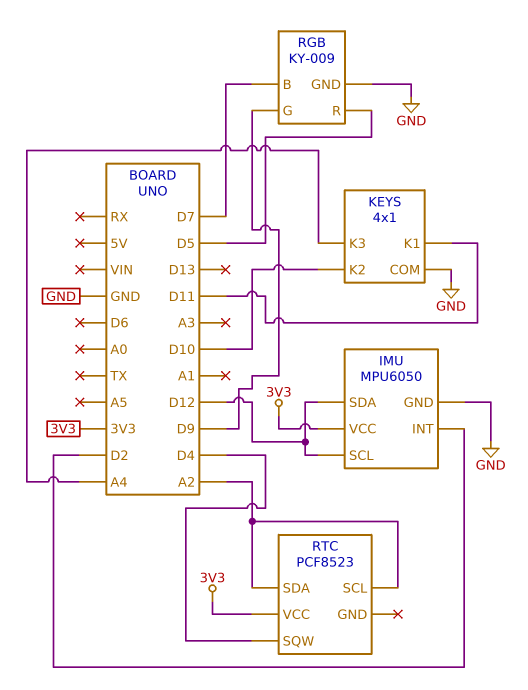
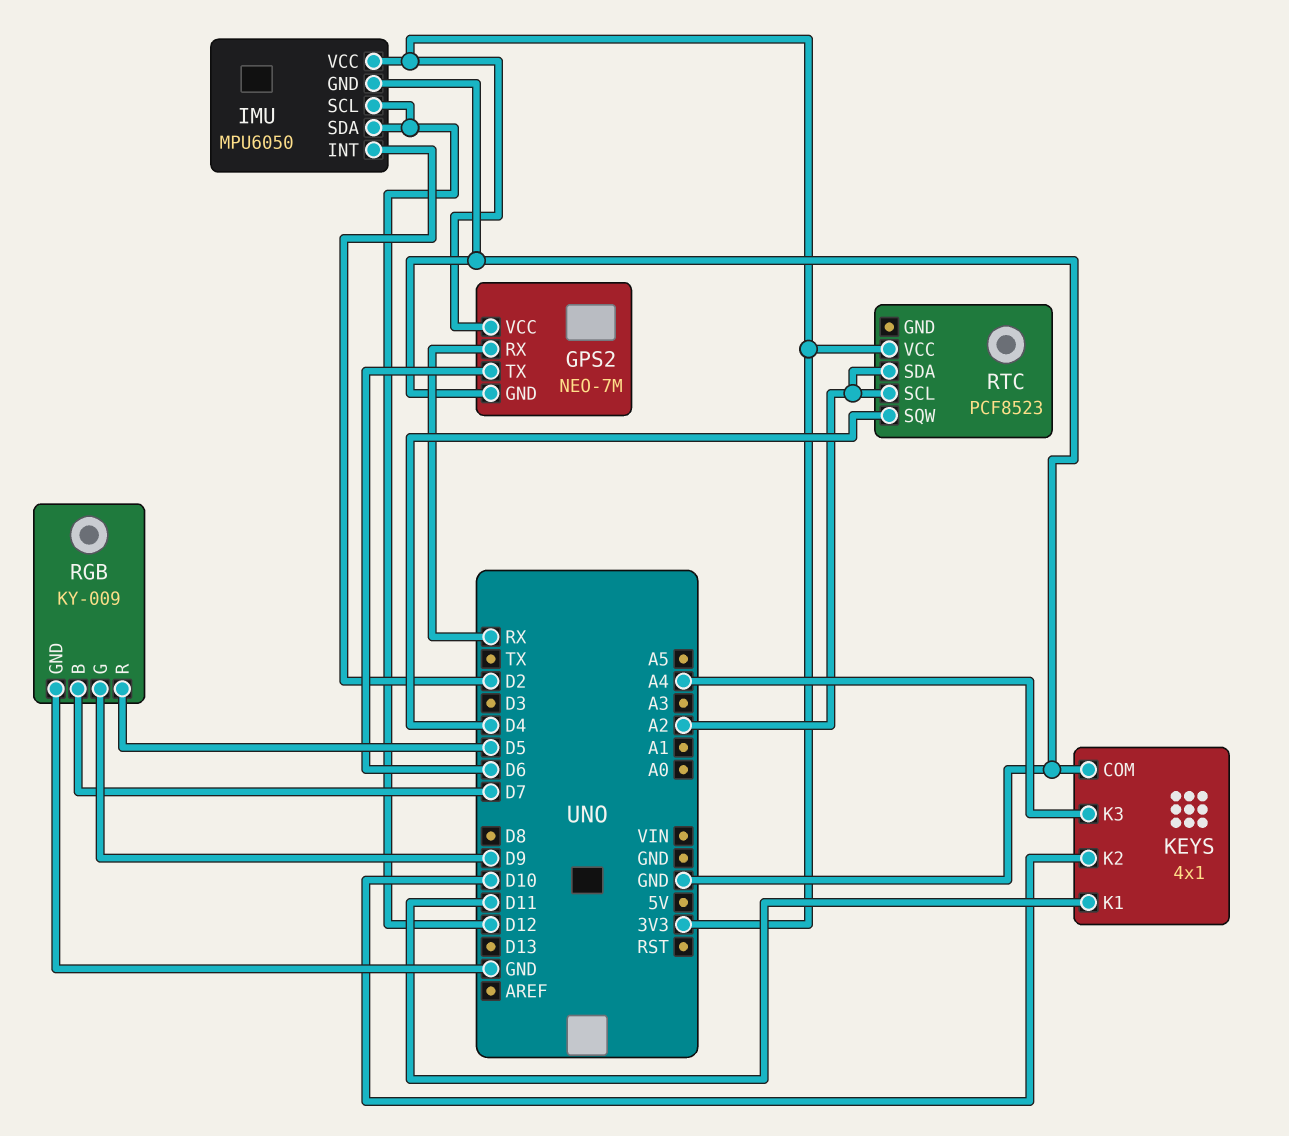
GPS2: none -> NEO-7M
GPS2 pin GND: none -> GND
GPS2 pin RX: none -> RX
GPS2 pin TX: none -> D6
GPS2 pin VCC: none -> 3V3

